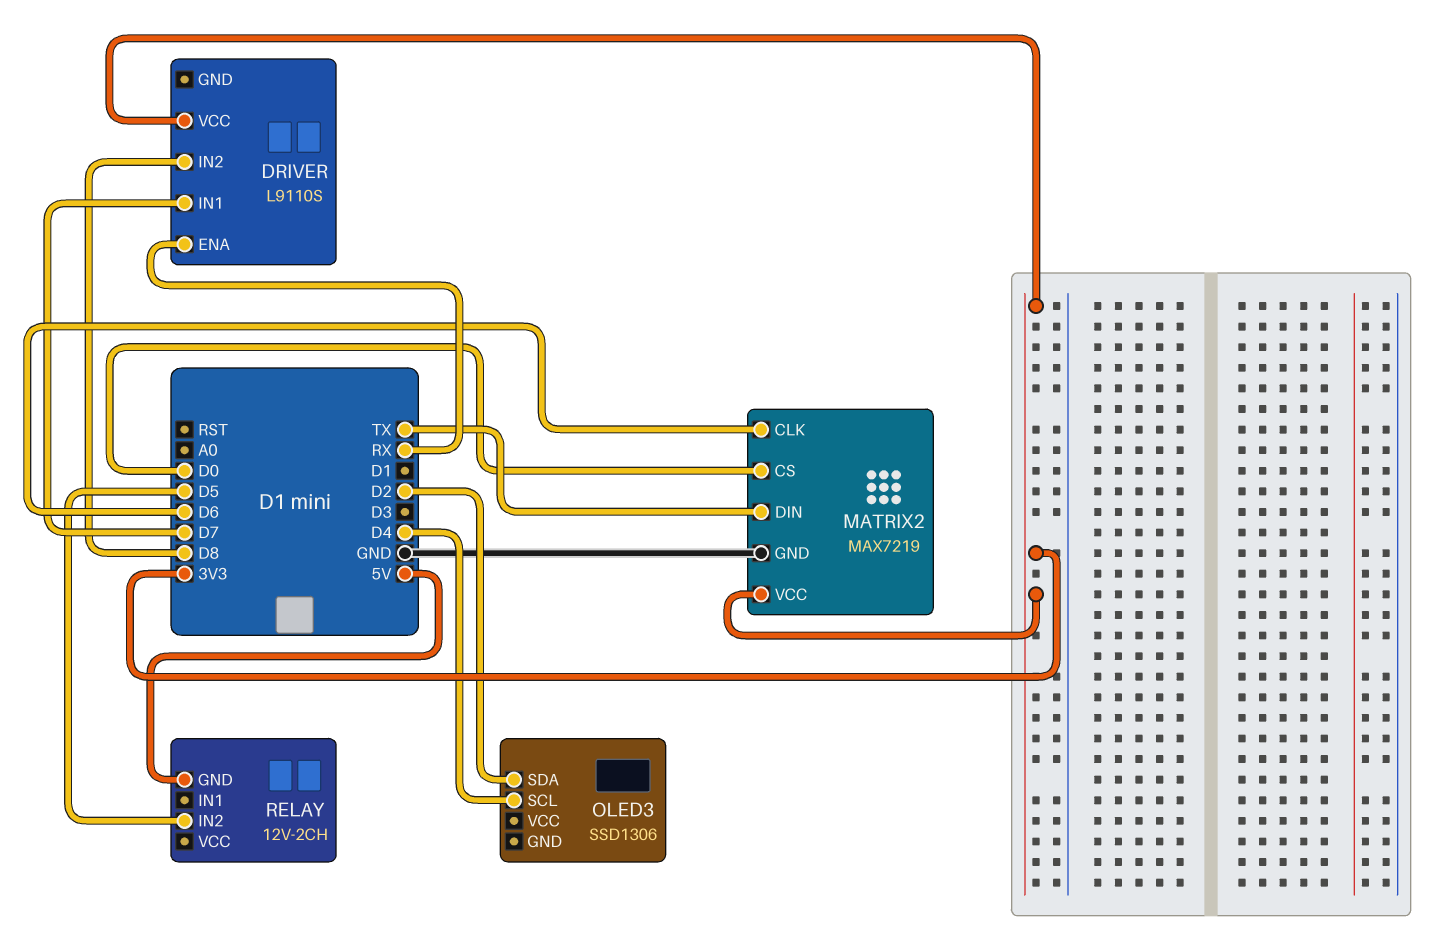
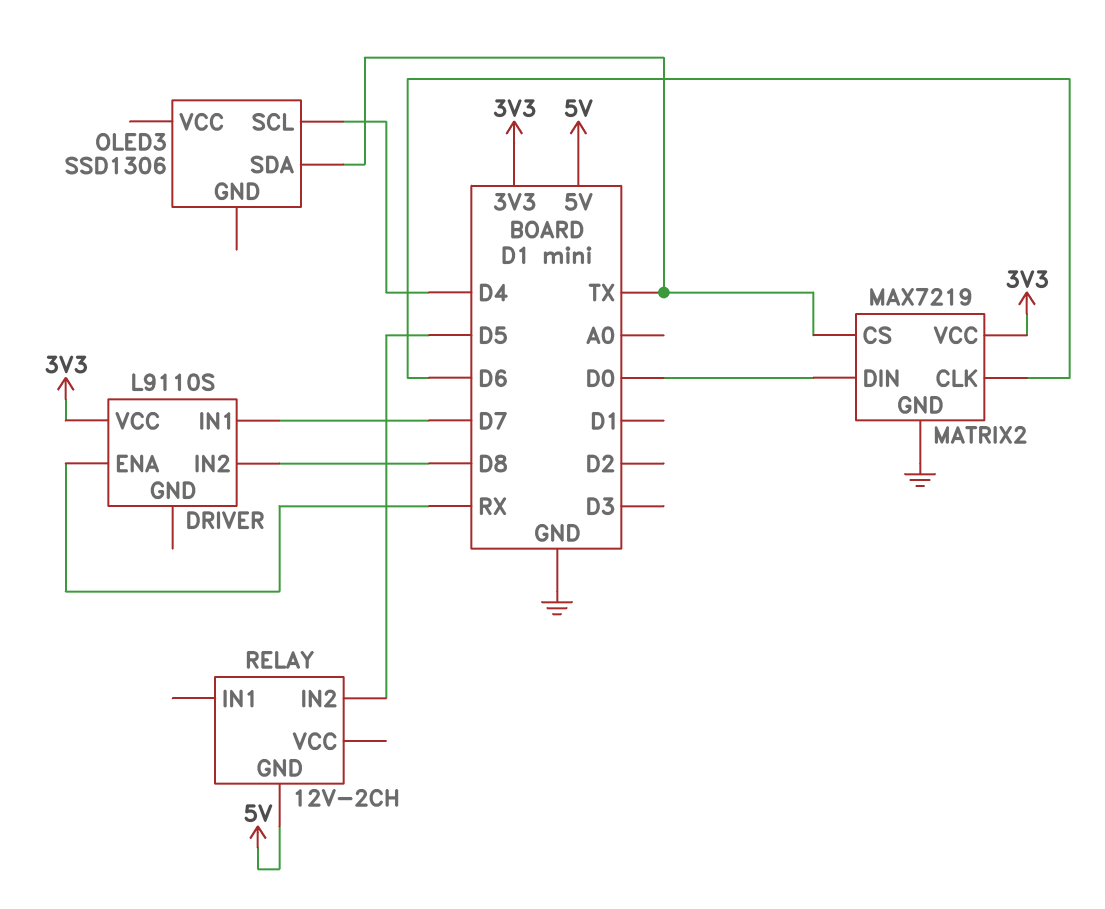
MATRIX2 pin CS: D0 -> TX
MATRIX2 pin DIN: TX -> D0
OLED3 pin SDA: D2 -> TX

